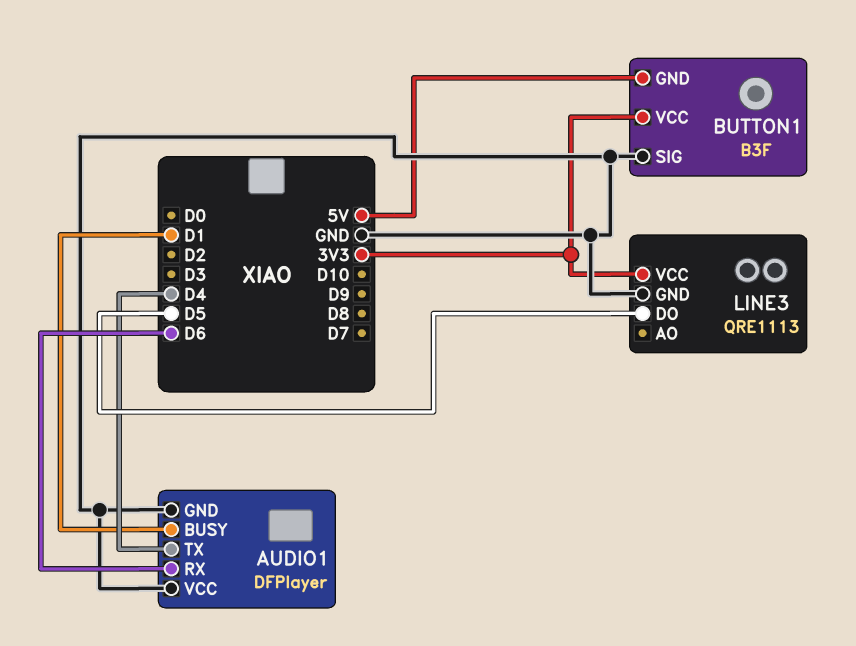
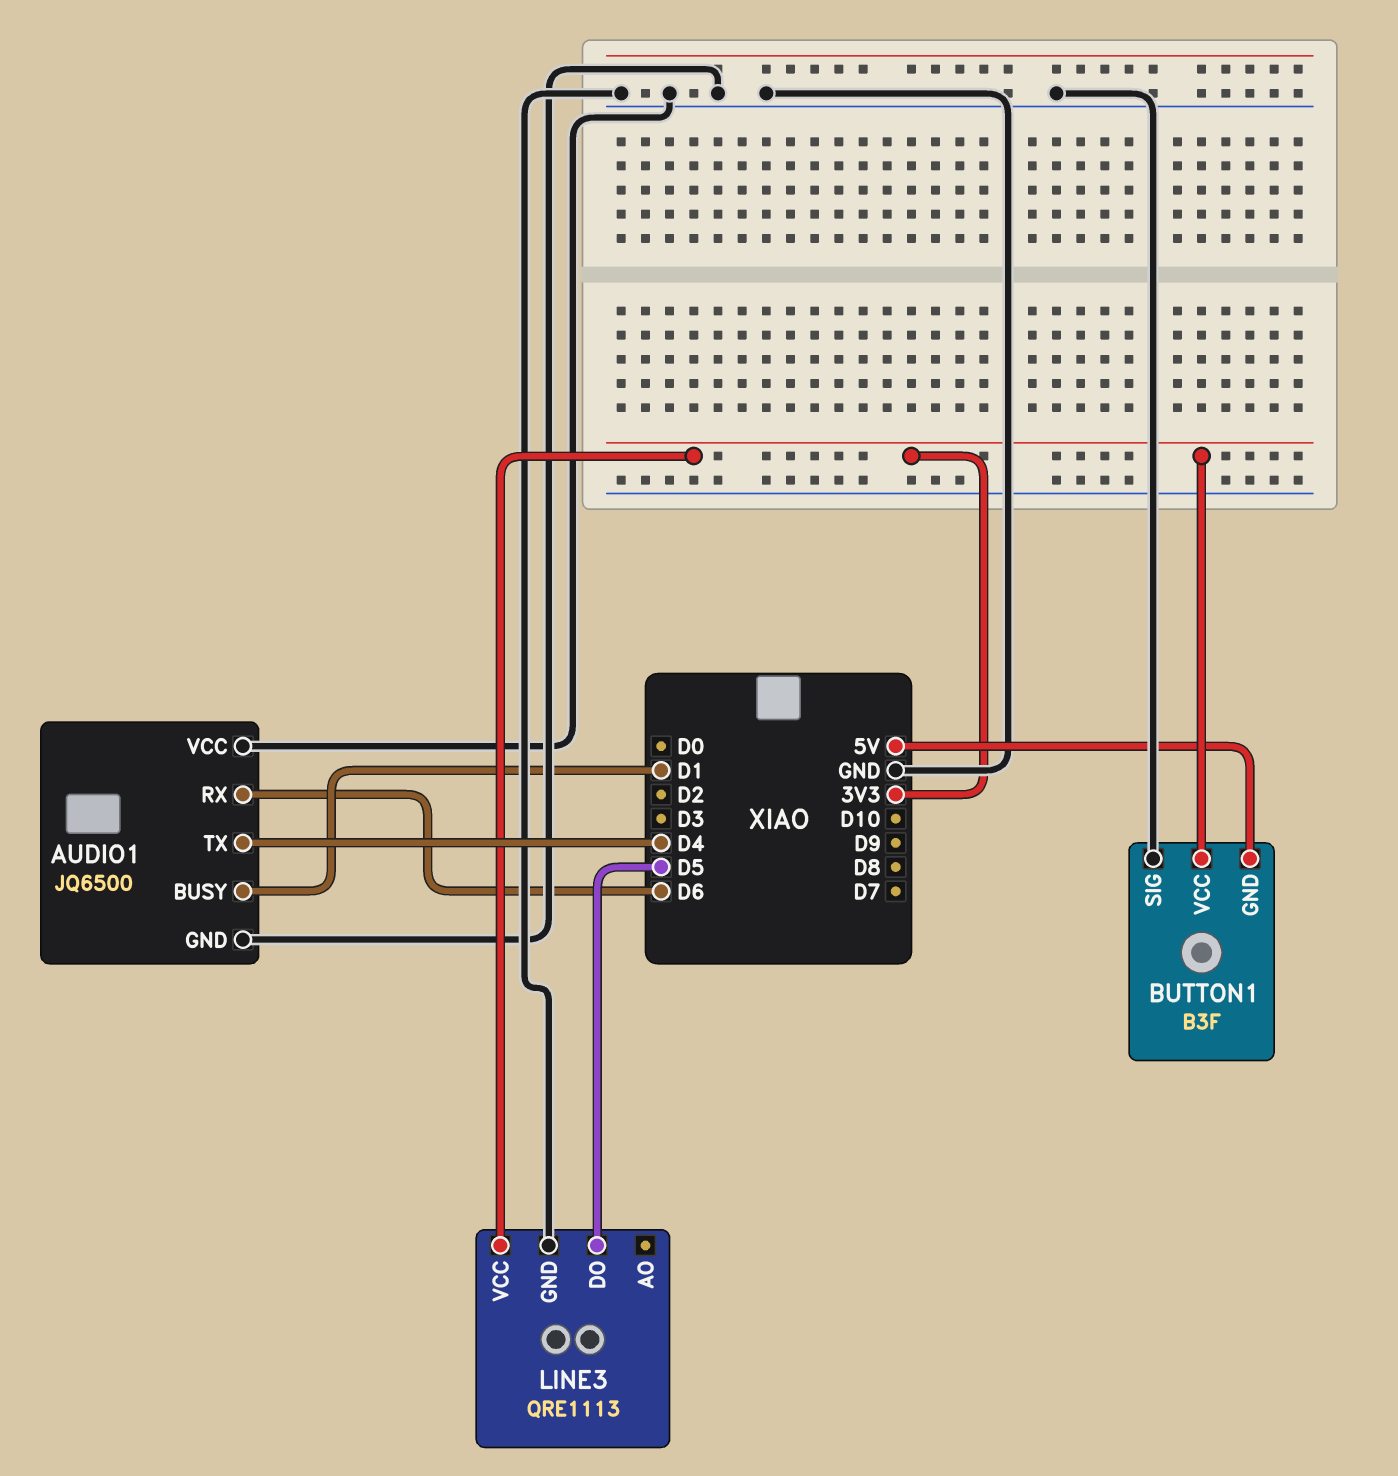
AUDIO1: DFPlayer -> JQ6500

